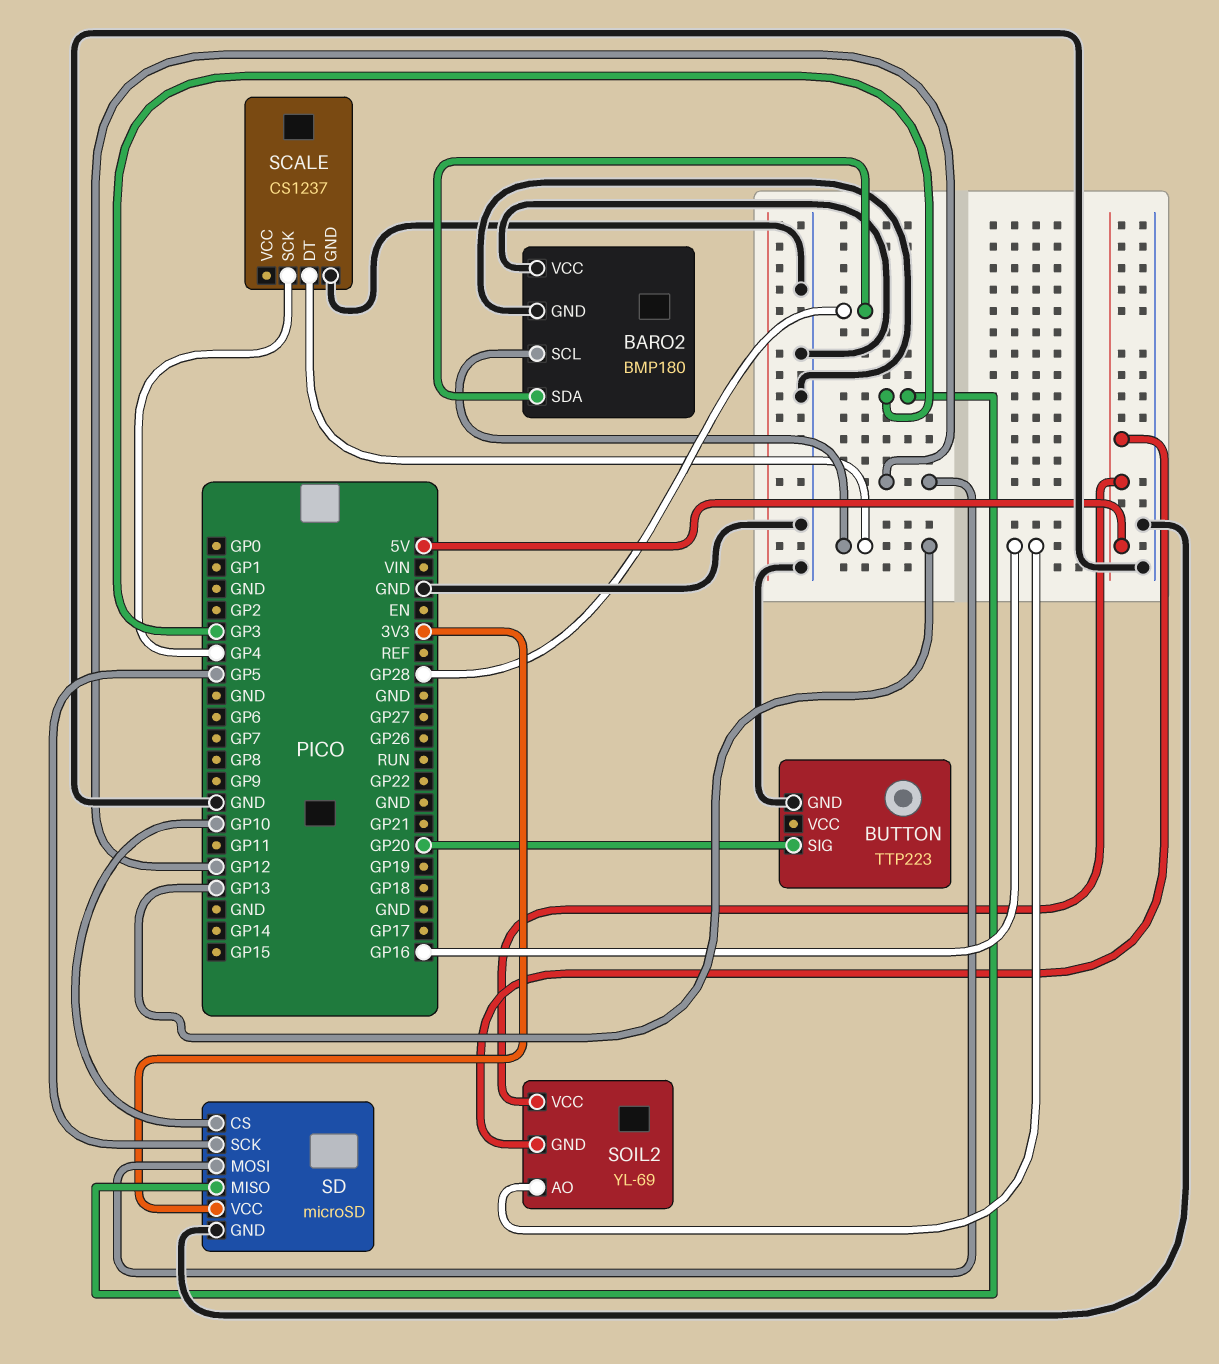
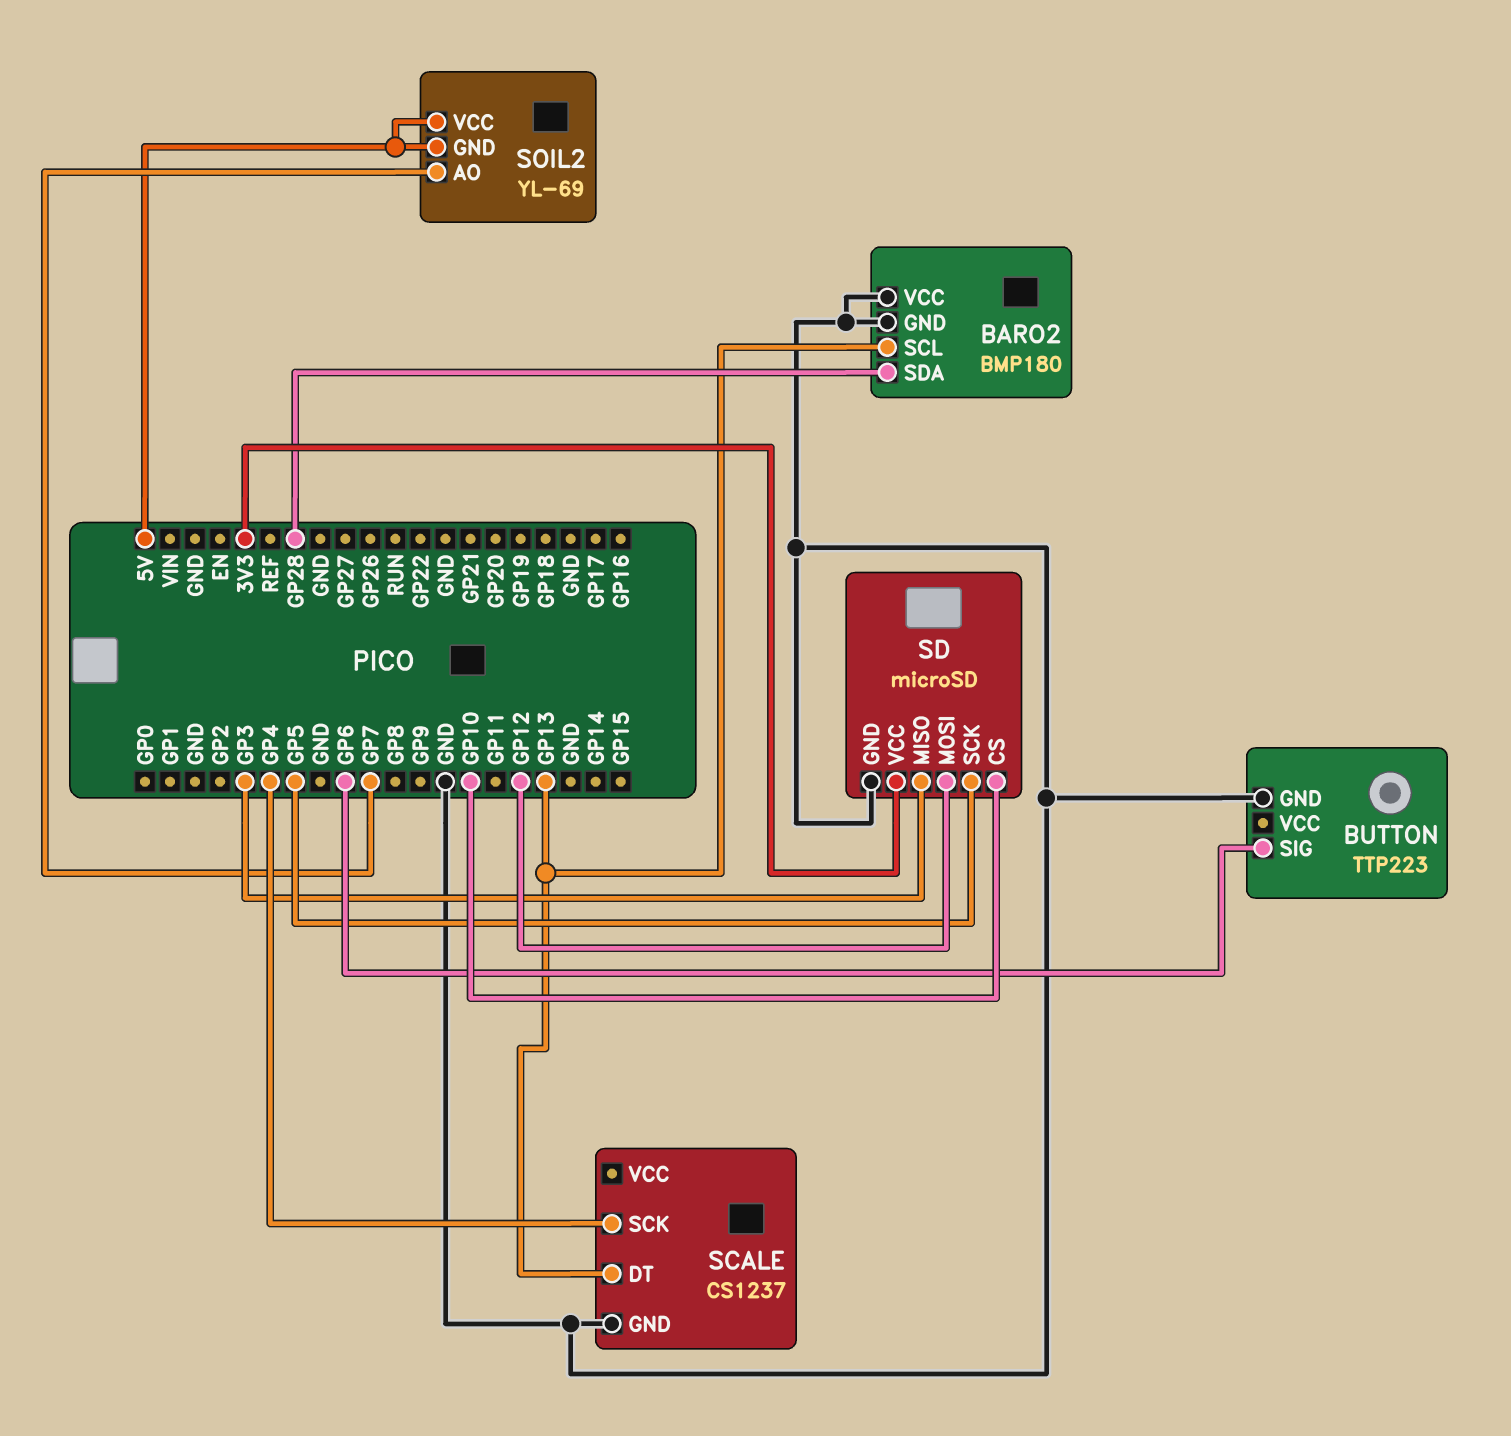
BUTTON pin SIG: GP20 -> GP6
SOIL2 pin AO: GP16 -> GP7

